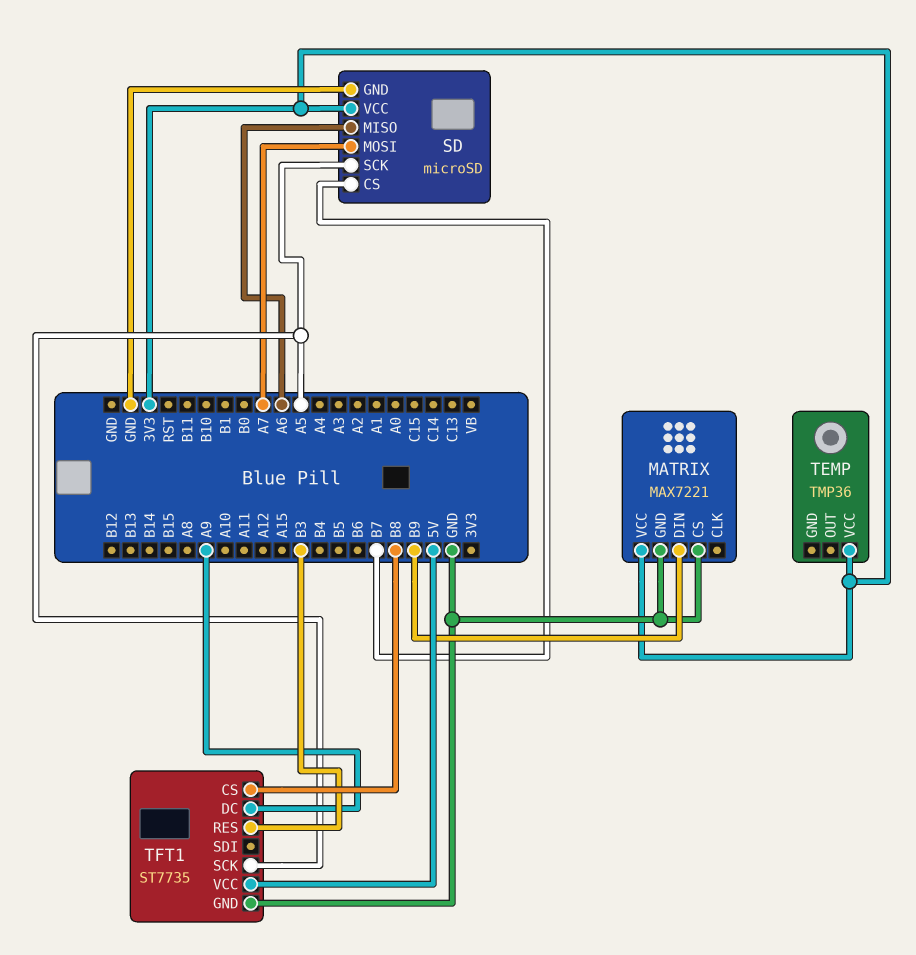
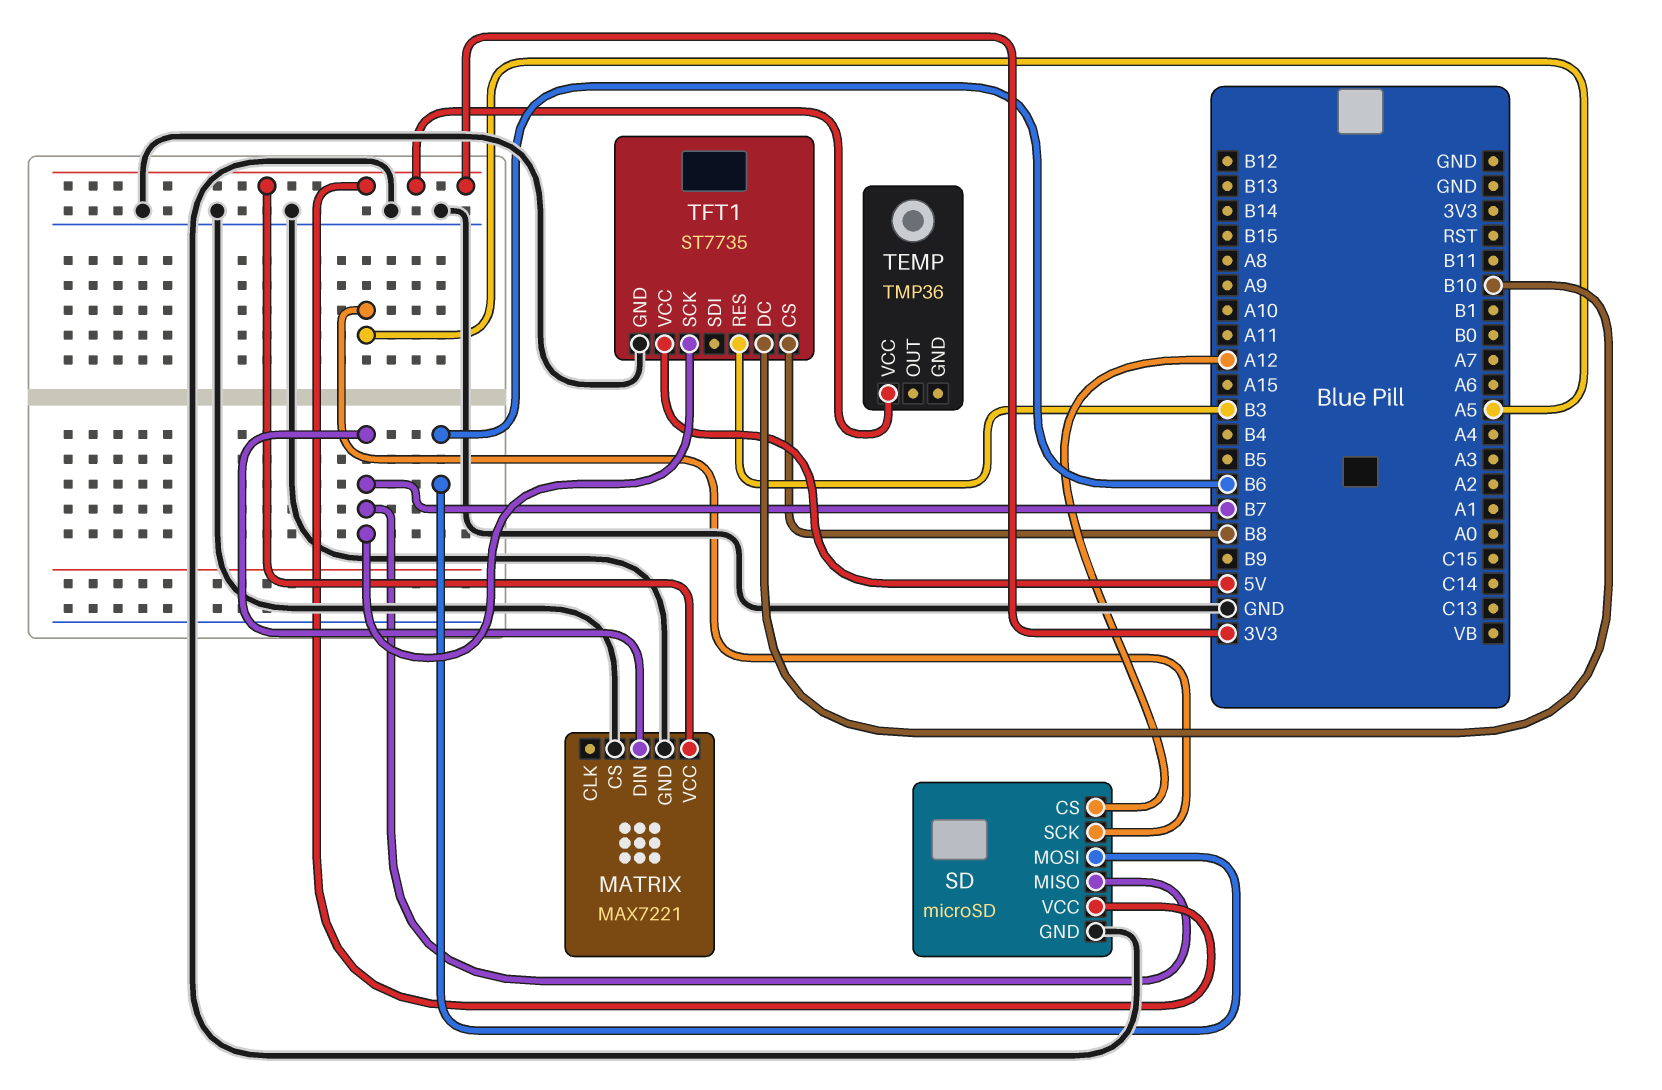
MATRIX pin DIN: B9 -> B7
SD pin CS: B7 -> A12
SD pin MISO: A6 -> B7
SD pin MOSI: A7 -> B6
TFT1 pin DC: A9 -> B10
TFT1 pin SCK: A5 -> B7

